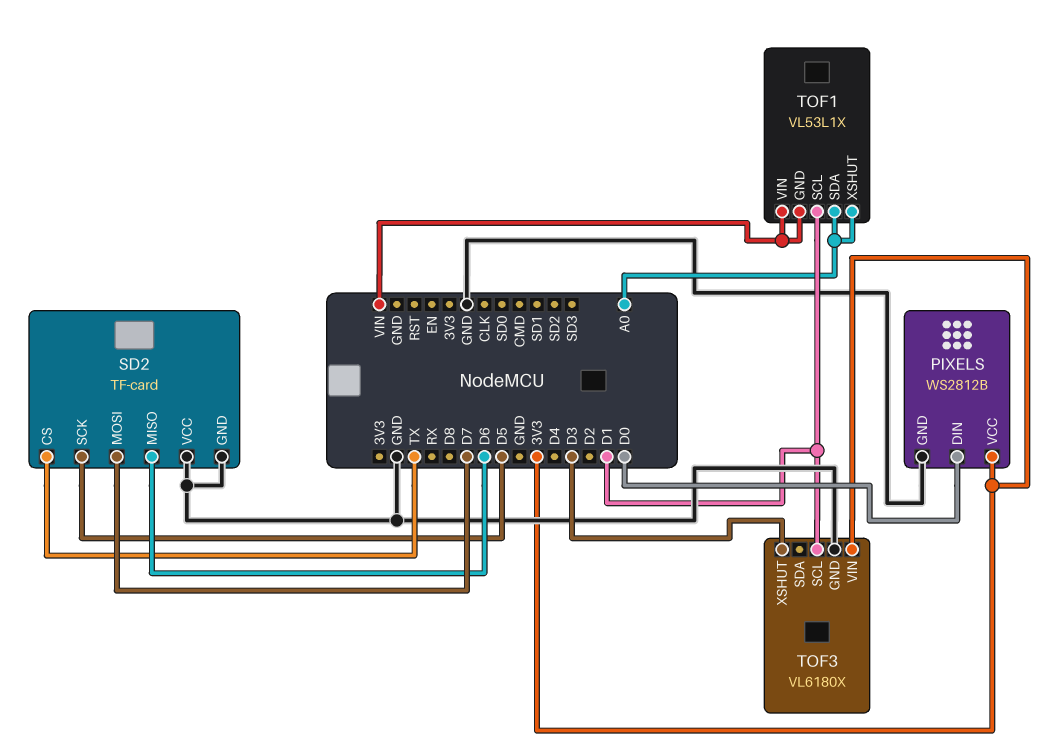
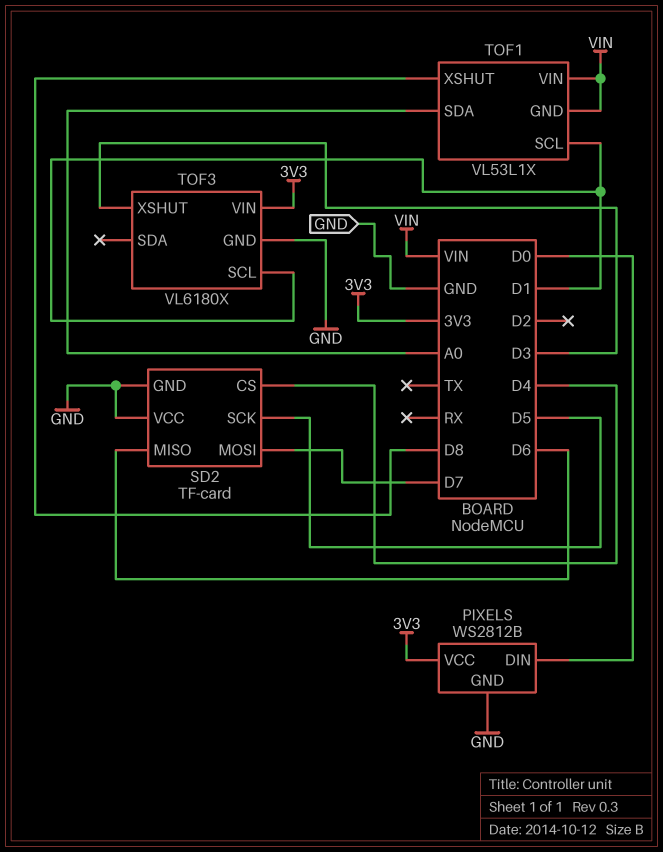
SD2 pin CS: TX -> D4
TOF1 pin XSHUT: A0 -> D8

